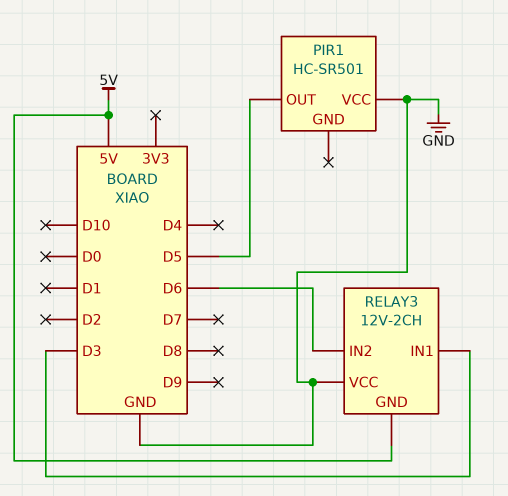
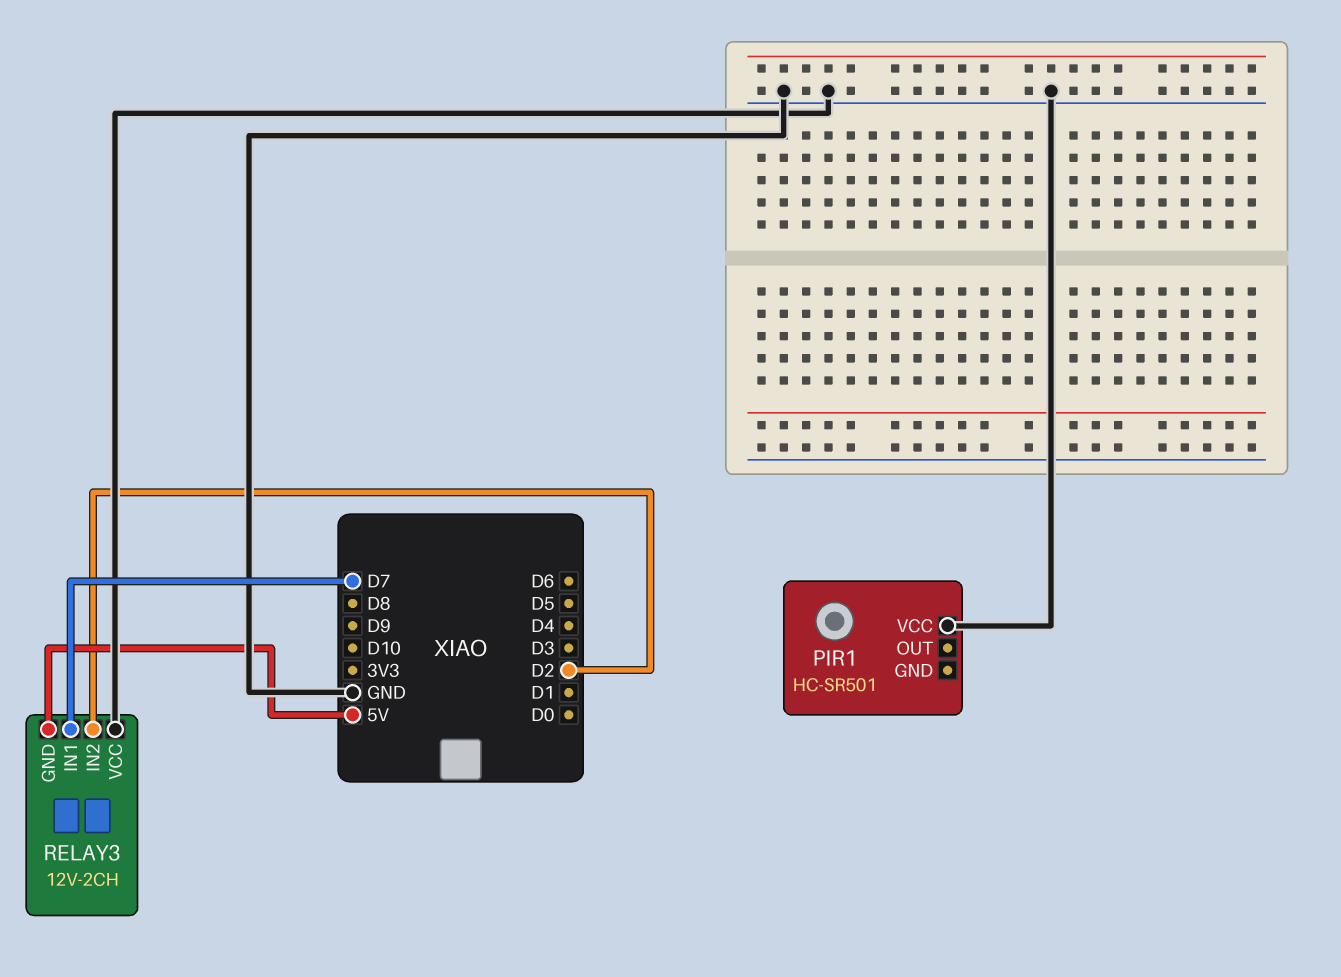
PIR1 pin OUT: D5 -> none
RELAY3 pin IN1: D3 -> D7
RELAY3 pin IN2: D6 -> D2

